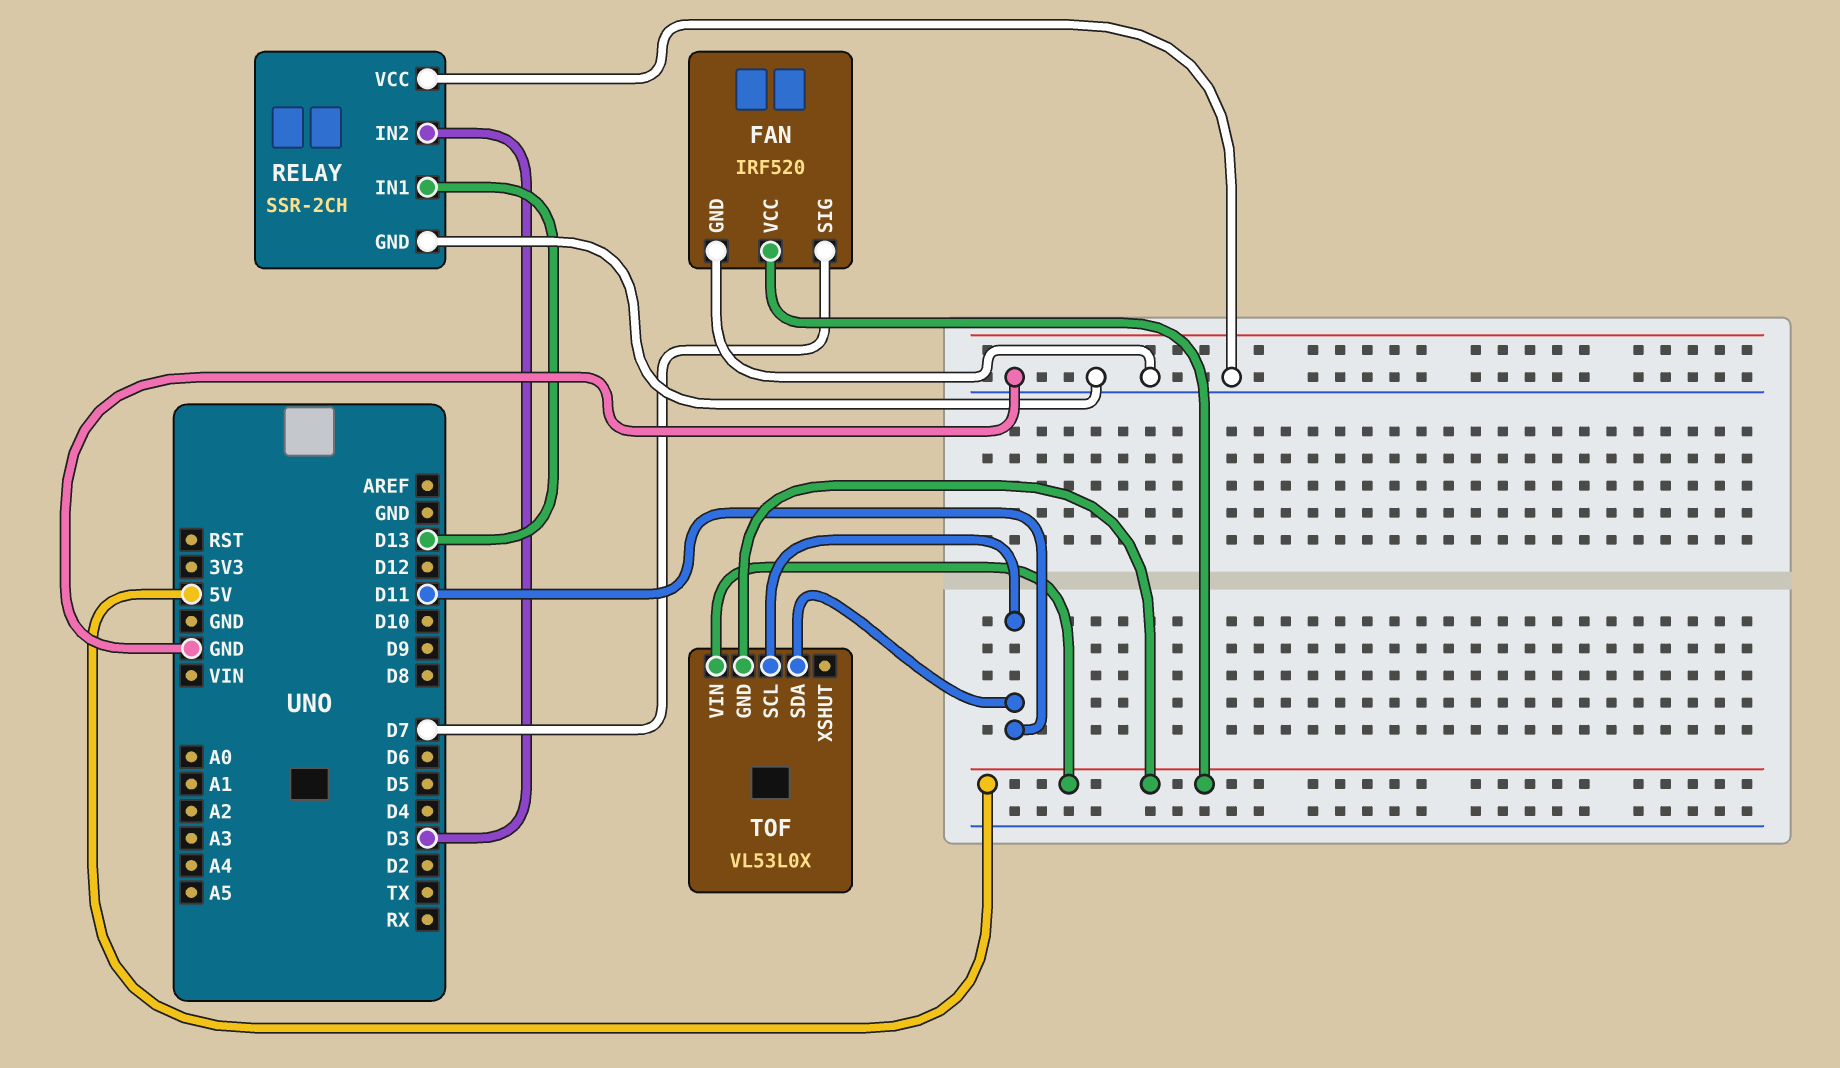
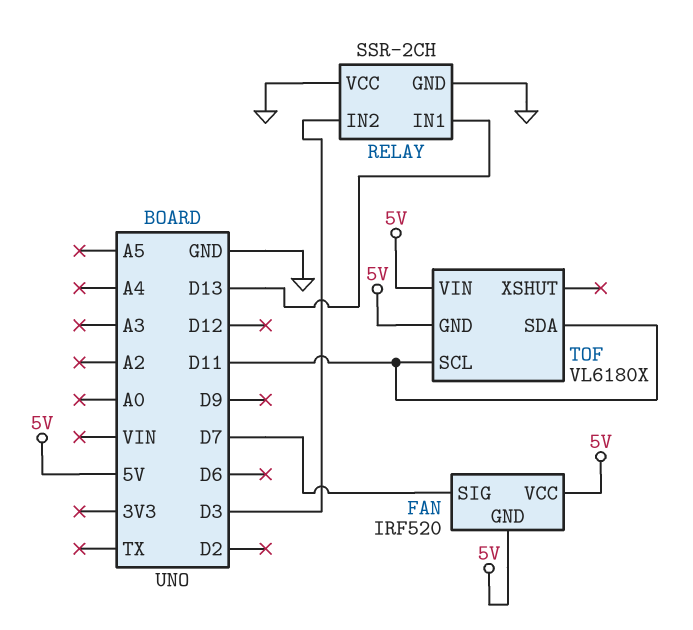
FAN pin GND: GND -> 5V
TOF: VL53L0X -> VL6180X

